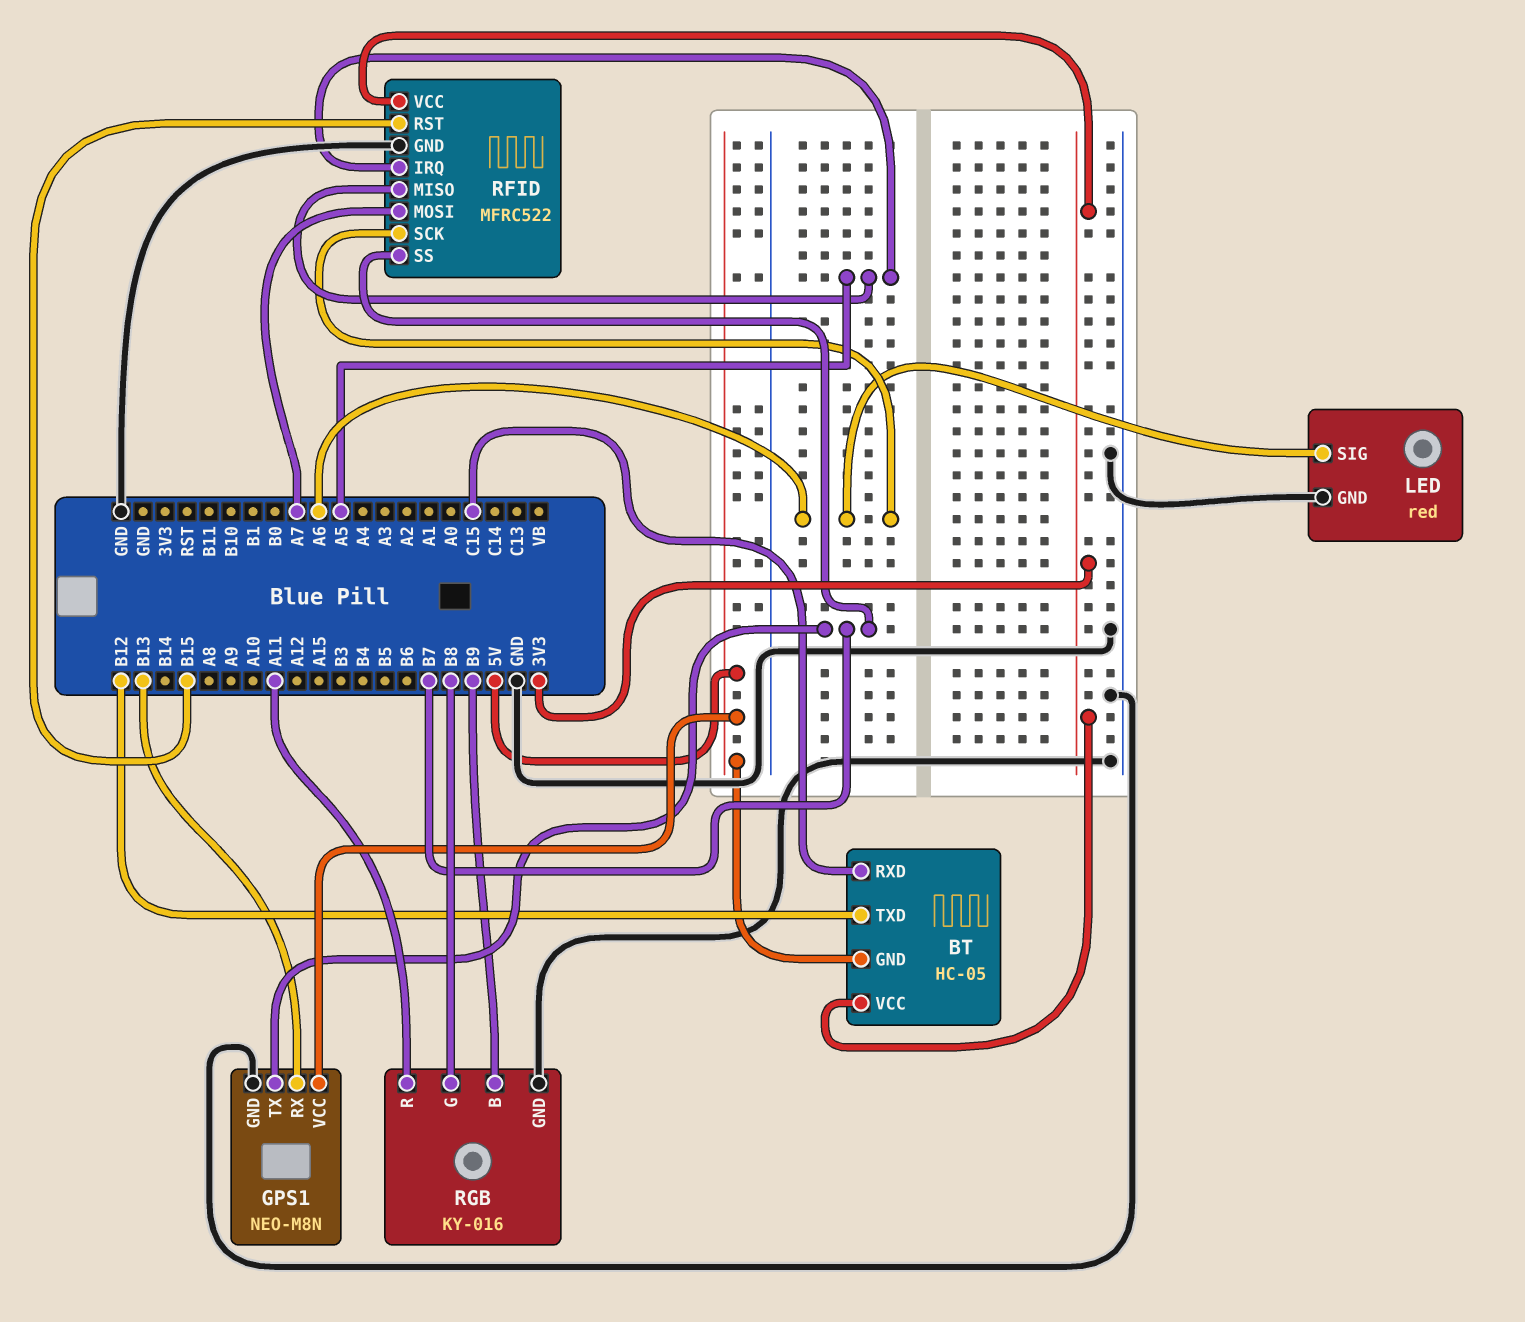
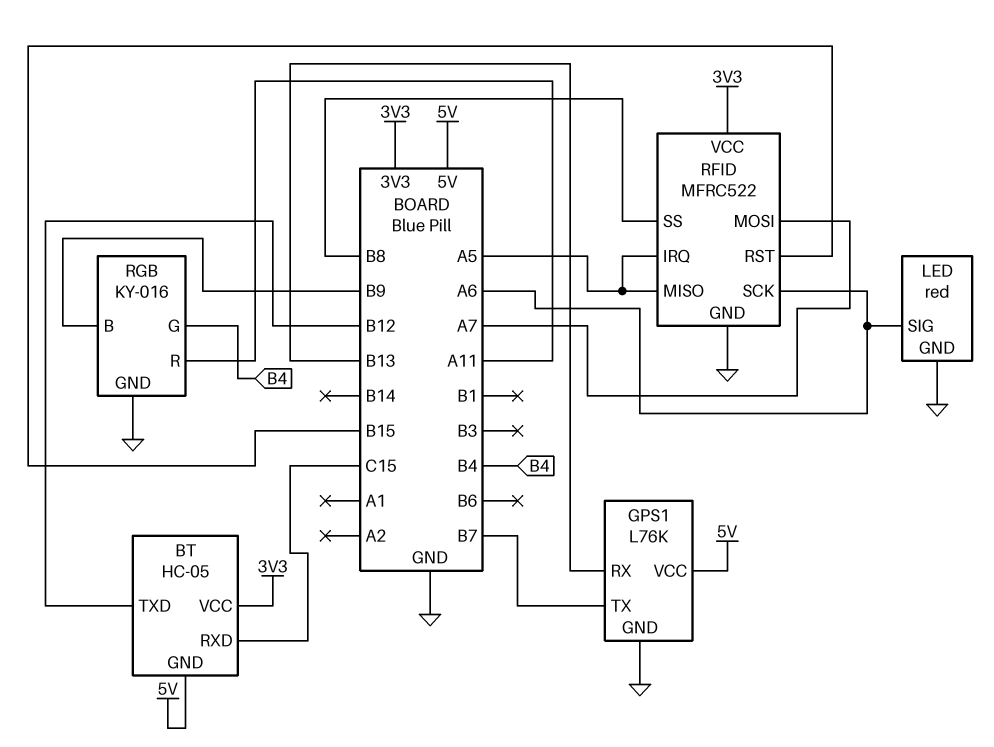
GPS1: NEO-M8N -> L76K
RFID pin SS: B7 -> B8
RGB pin G: B8 -> B4

